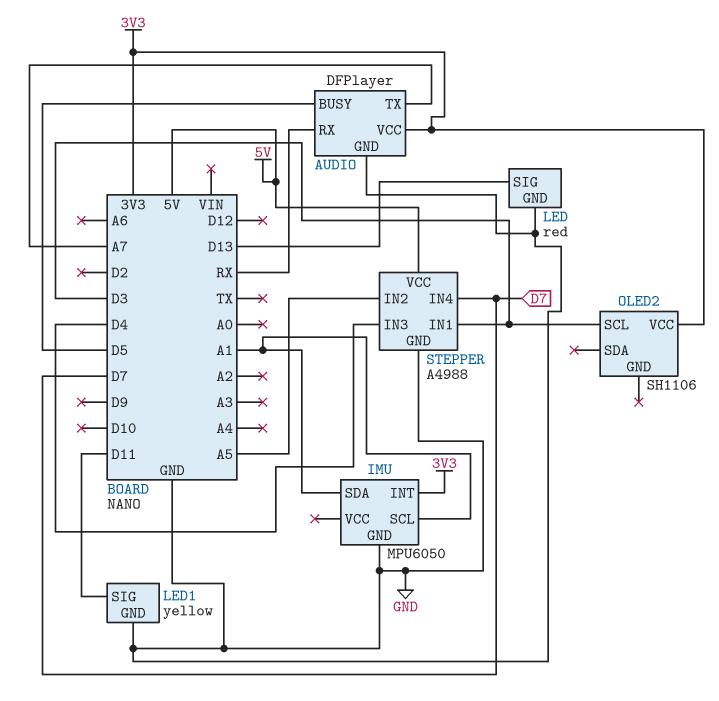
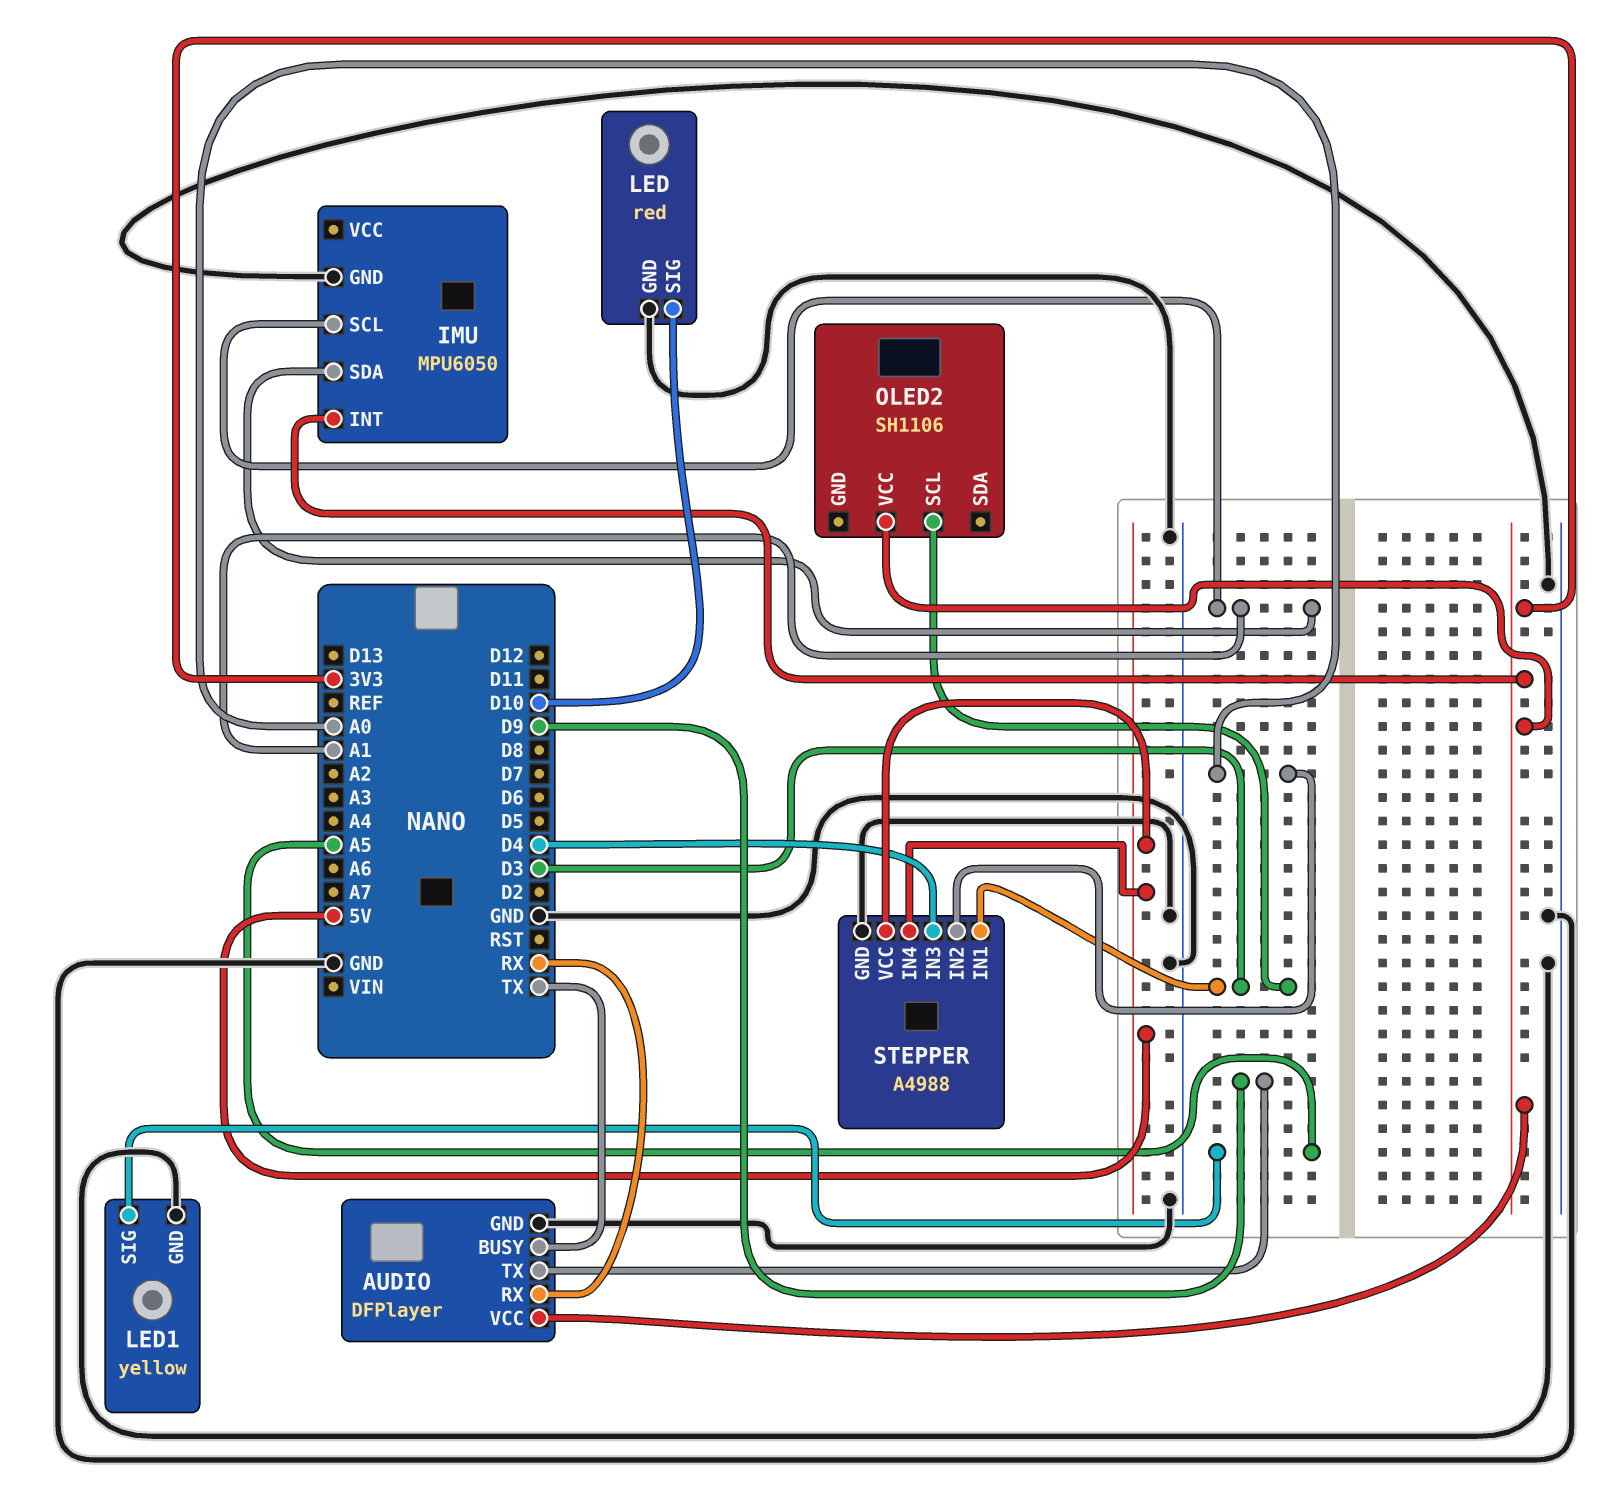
AUDIO pin BUSY: D5 -> TX
AUDIO pin TX: A7 -> D9
LED pin SIG: D13 -> D10
LED1 pin SIG: D11 -> A5
STEPPER pin IN2: A5 -> A0
STEPPER pin IN4: D7 -> 5V

